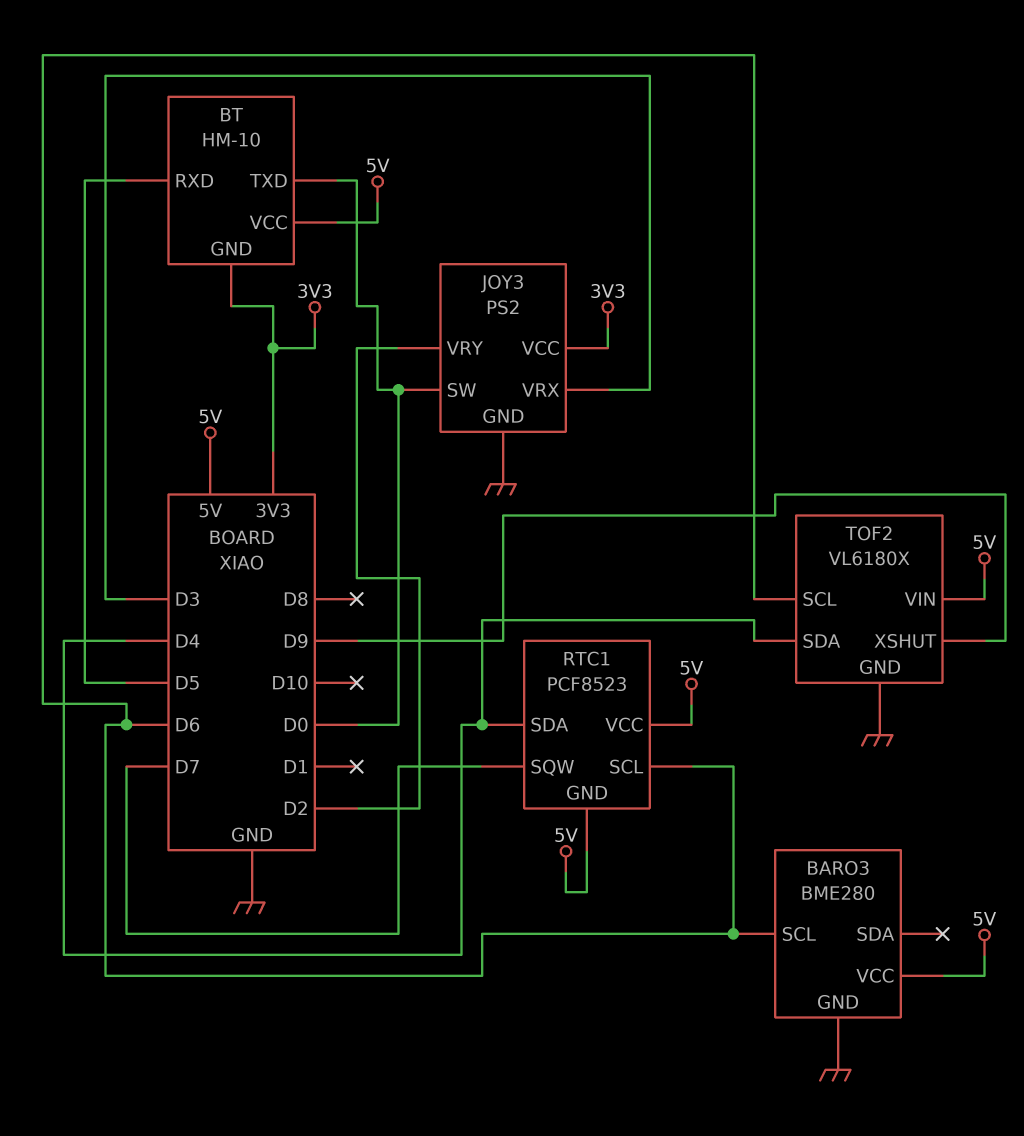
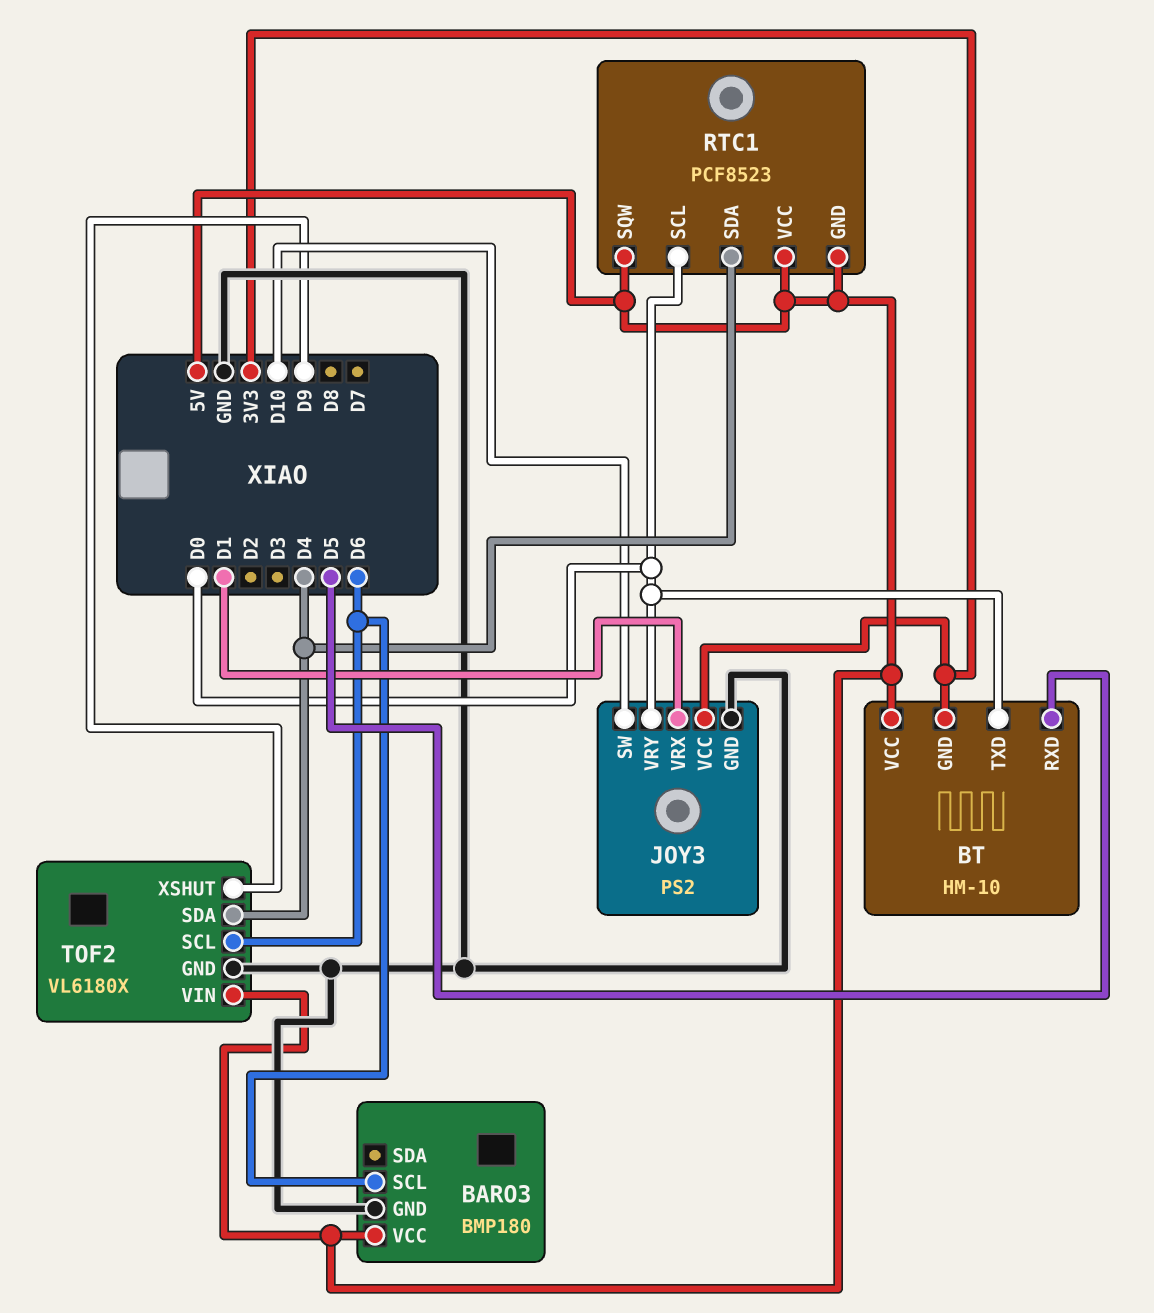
BARO3: BME280 -> BMP180
JOY3 pin SW: D0 -> D10
JOY3 pin VRX: D3 -> D1
JOY3 pin VRY: D2 -> D0
RTC1 pin SCL: D6 -> D0
RTC1 pin SQW: D7 -> 5V

